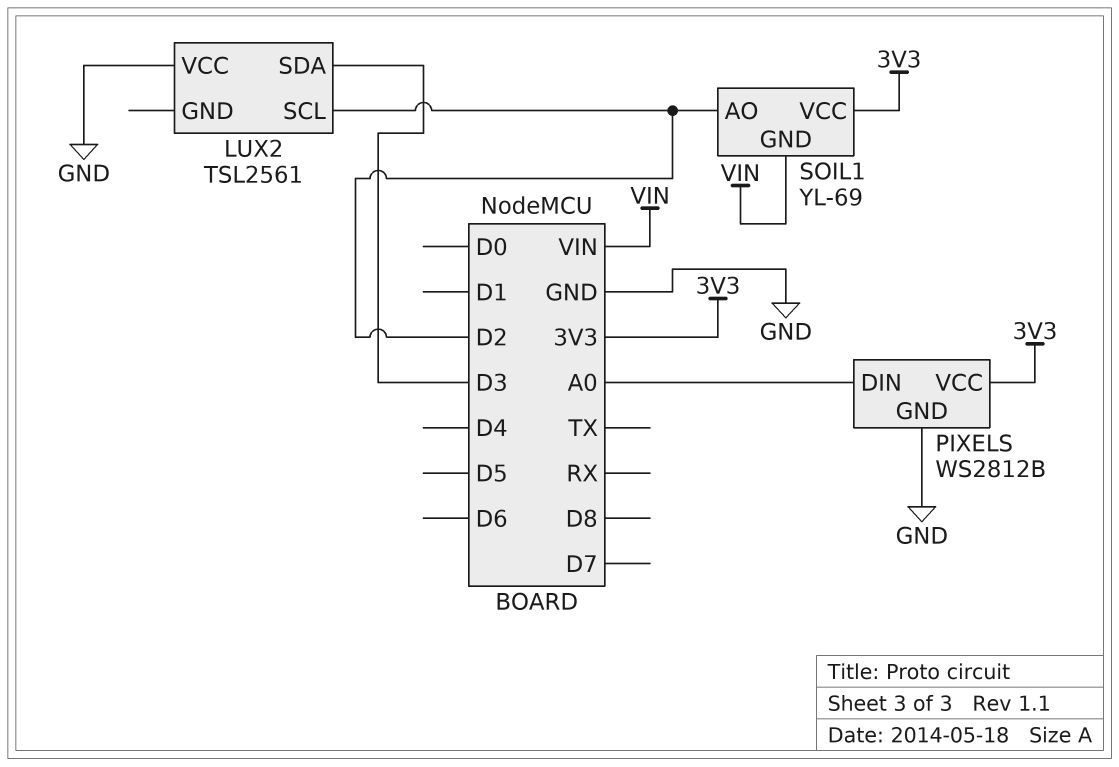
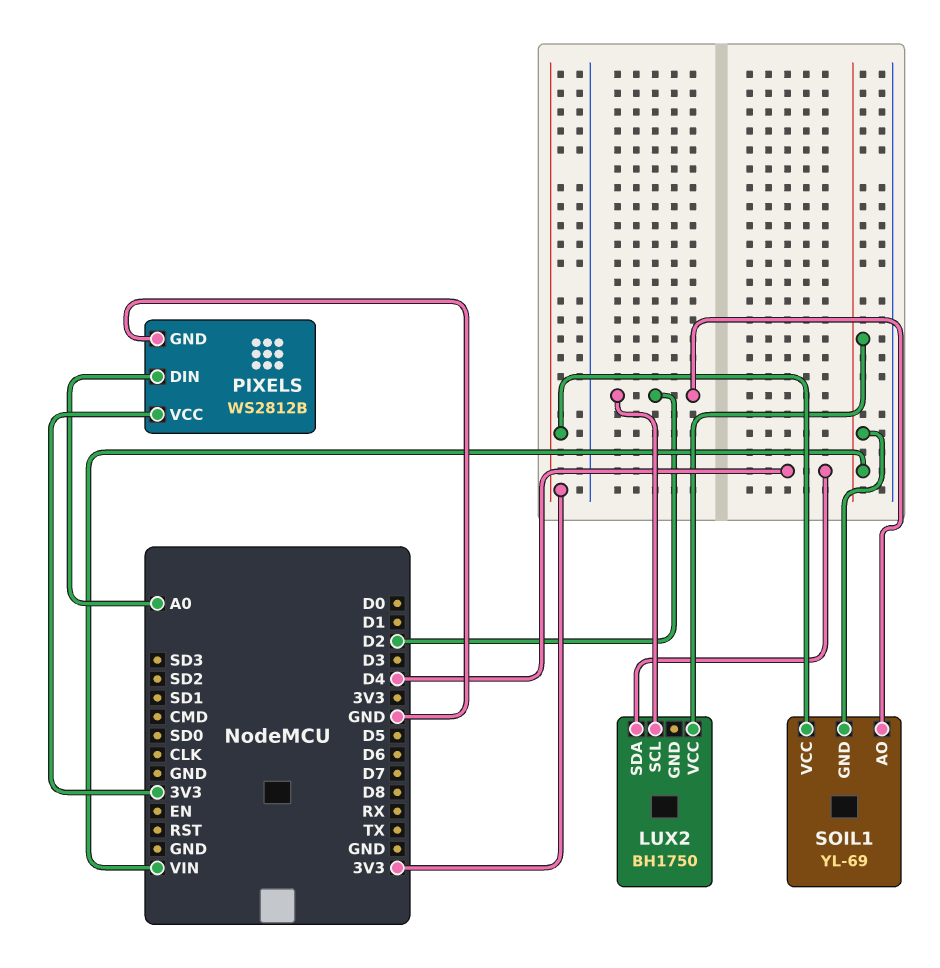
LUX2: TSL2561 -> BH1750
LUX2 pin SDA: D3 -> D4
LUX2 pin VCC: GND -> VIN

